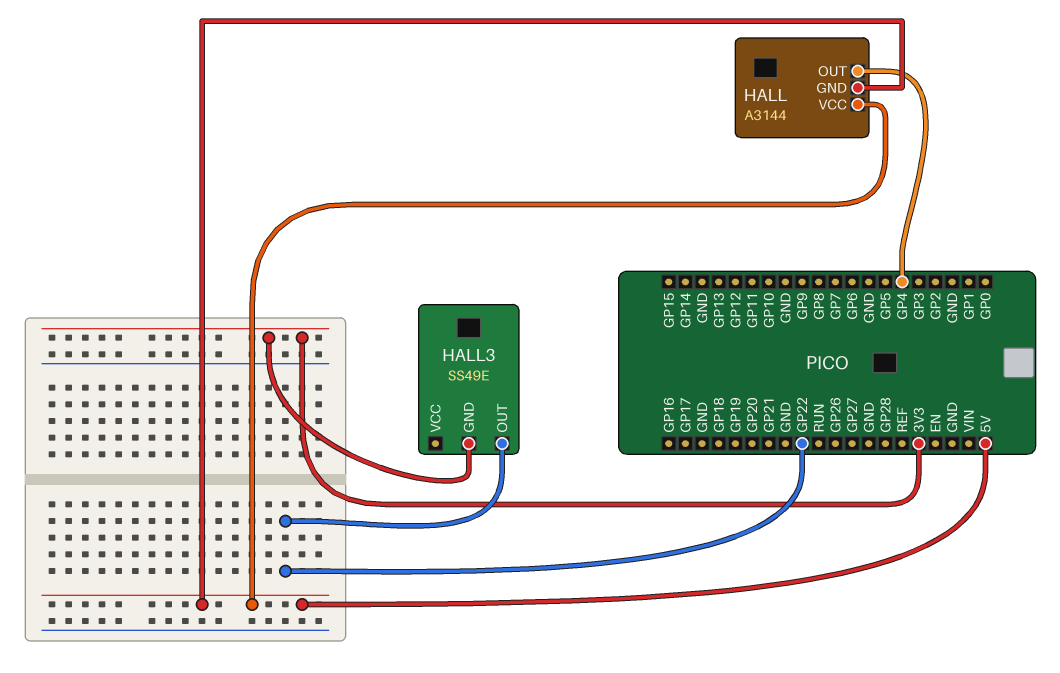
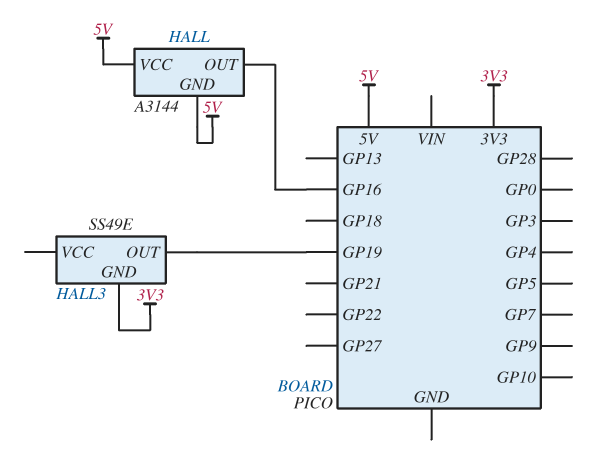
HALL pin OUT: GP4 -> GP16
HALL3 pin OUT: GP22 -> GP19

